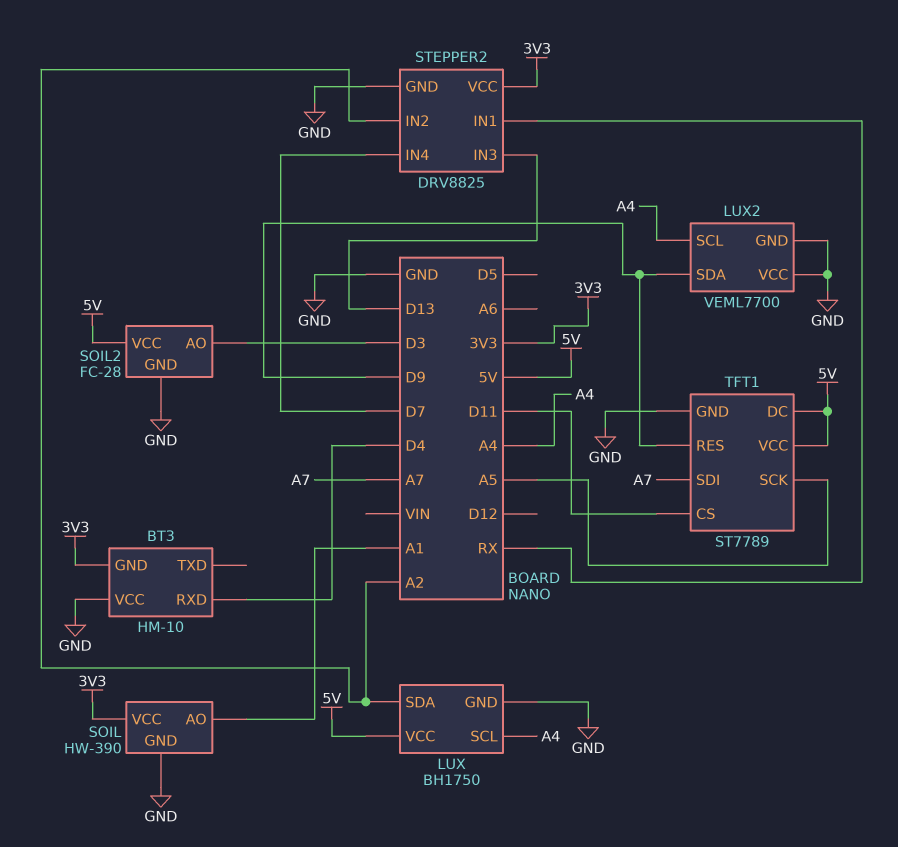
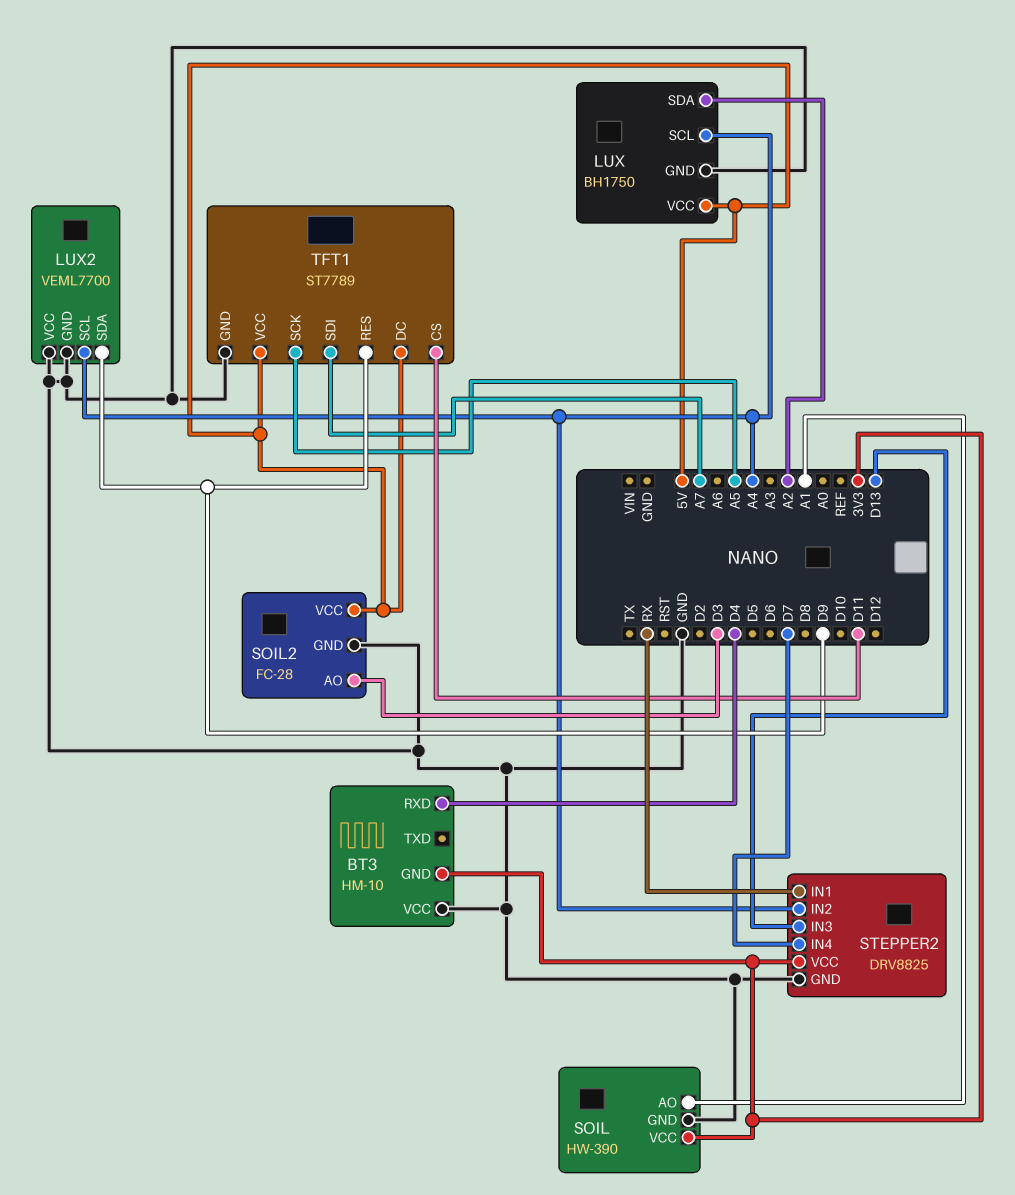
STEPPER2 pin IN2: A2 -> A4

